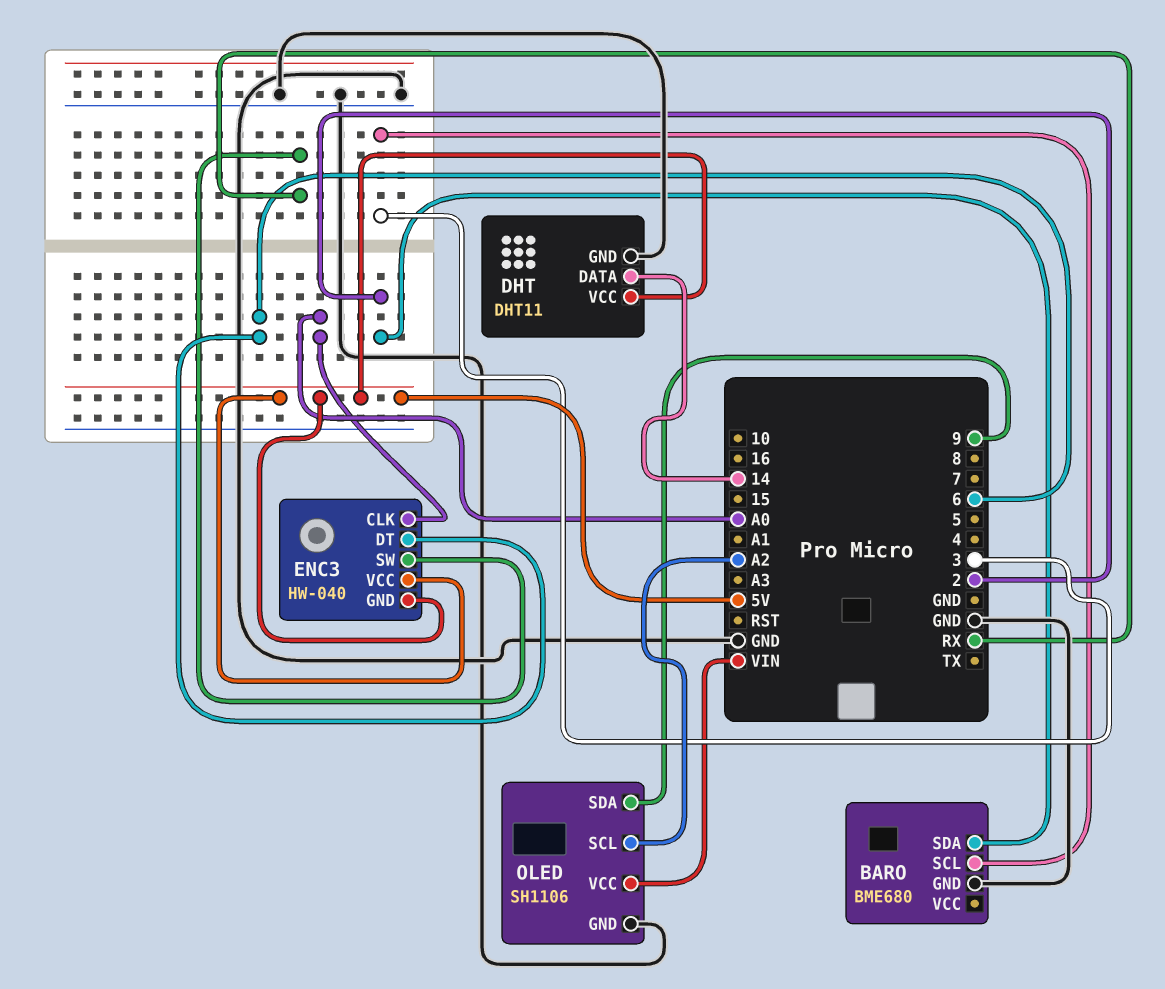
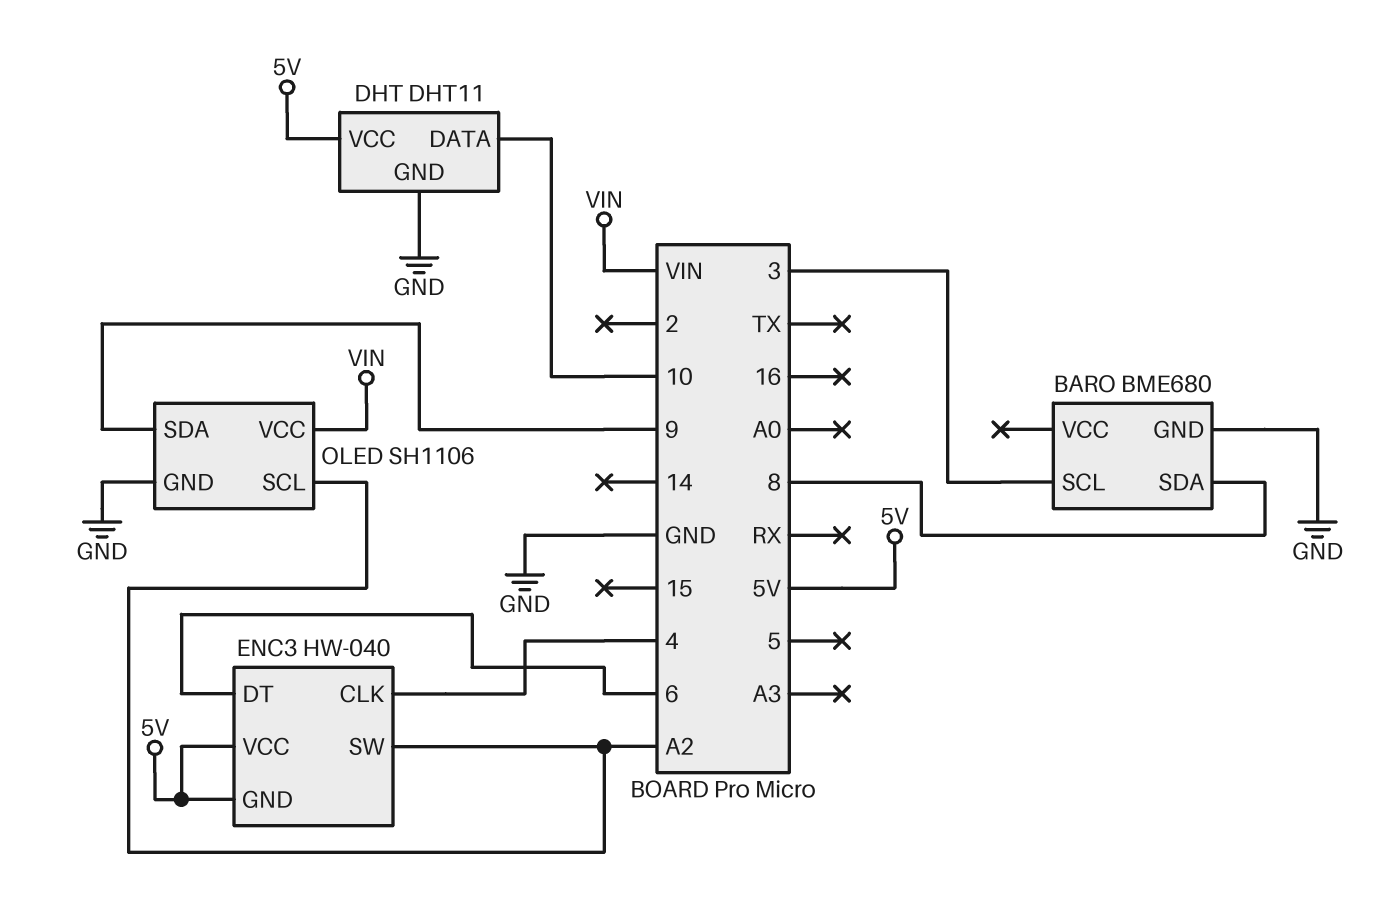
BARO pin SDA: 2 -> 8
DHT pin DATA: 14 -> 10
ENC3 pin CLK: A0 -> 4
ENC3 pin SW: RX -> A2

